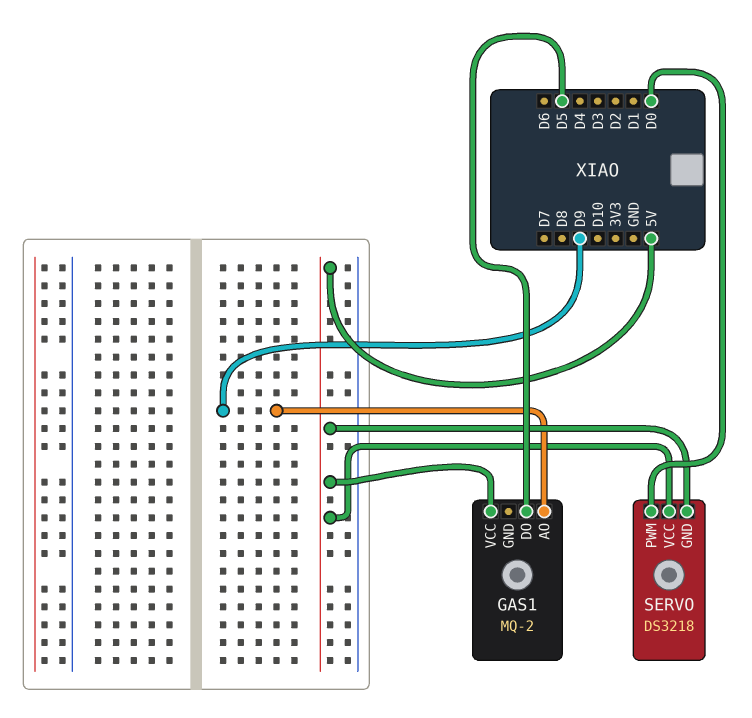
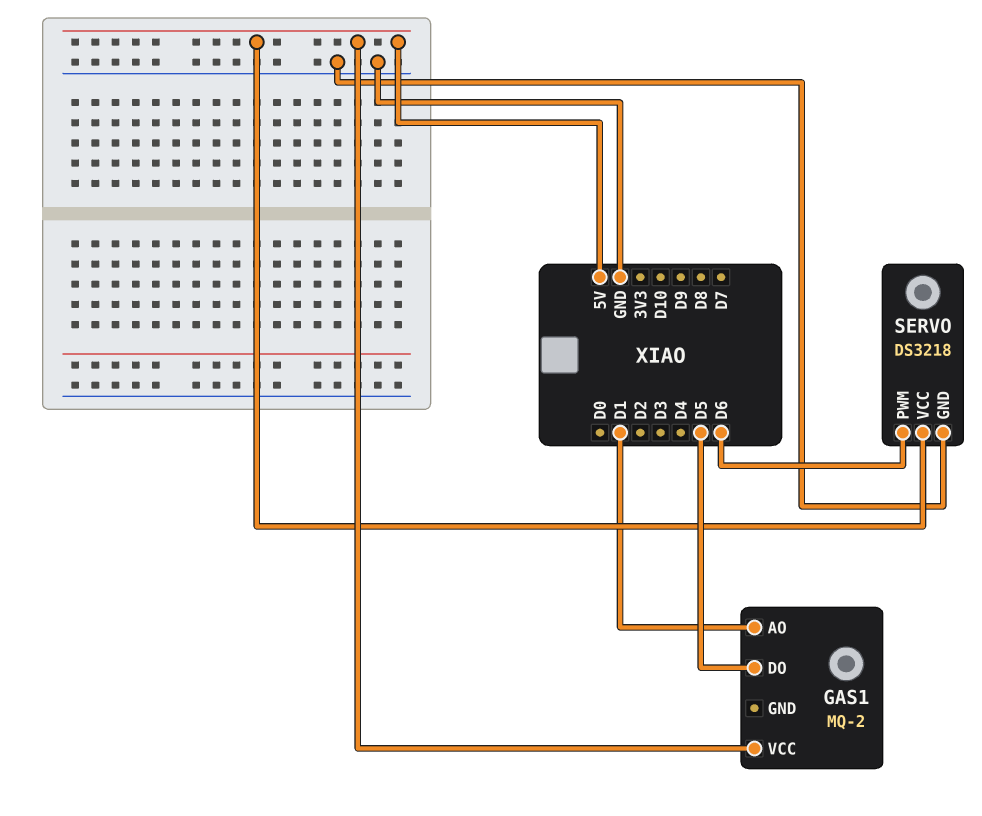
GAS1 pin AO: D9 -> D1
SERVO pin GND: 5V -> GND
SERVO pin PWM: D0 -> D6

